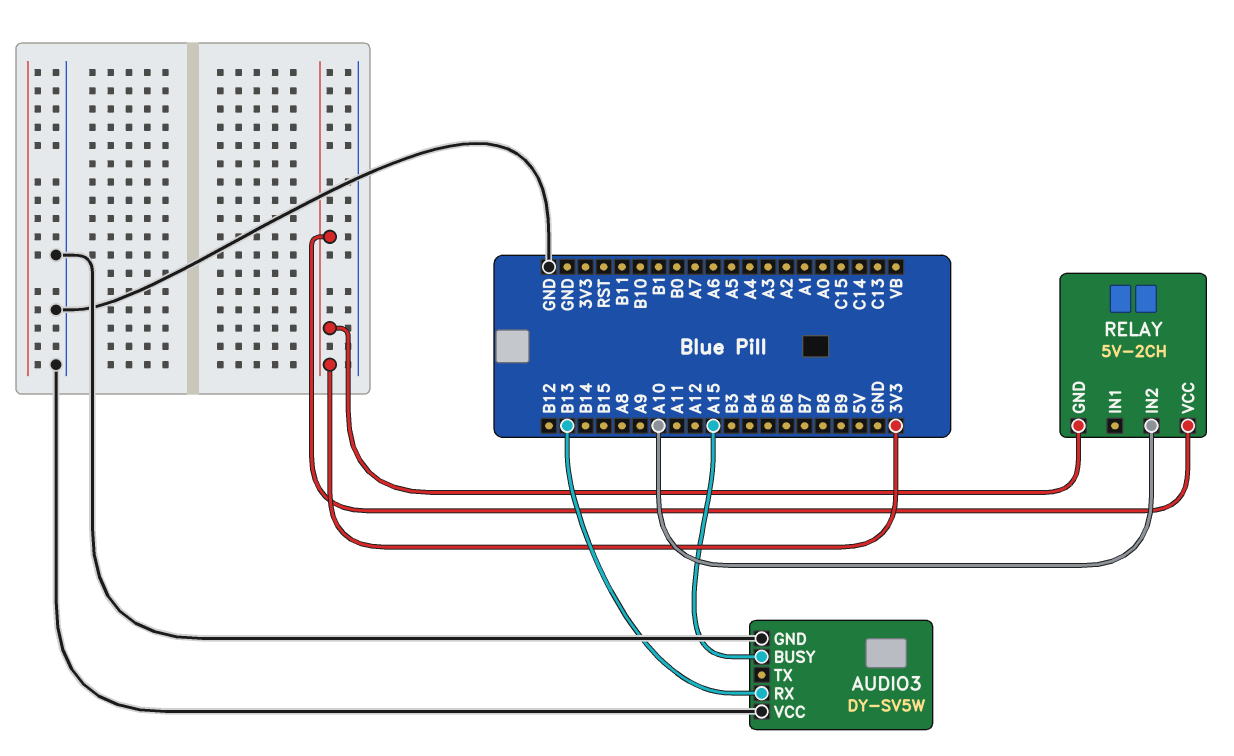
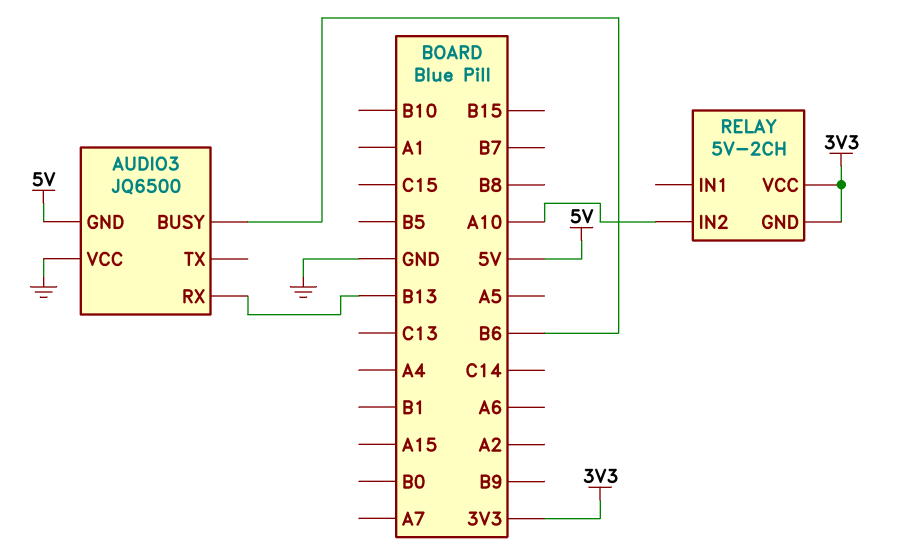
AUDIO3: DY-SV5W -> JQ6500
AUDIO3 pin BUSY: A15 -> B6
AUDIO3 pin GND: GND -> 5V

